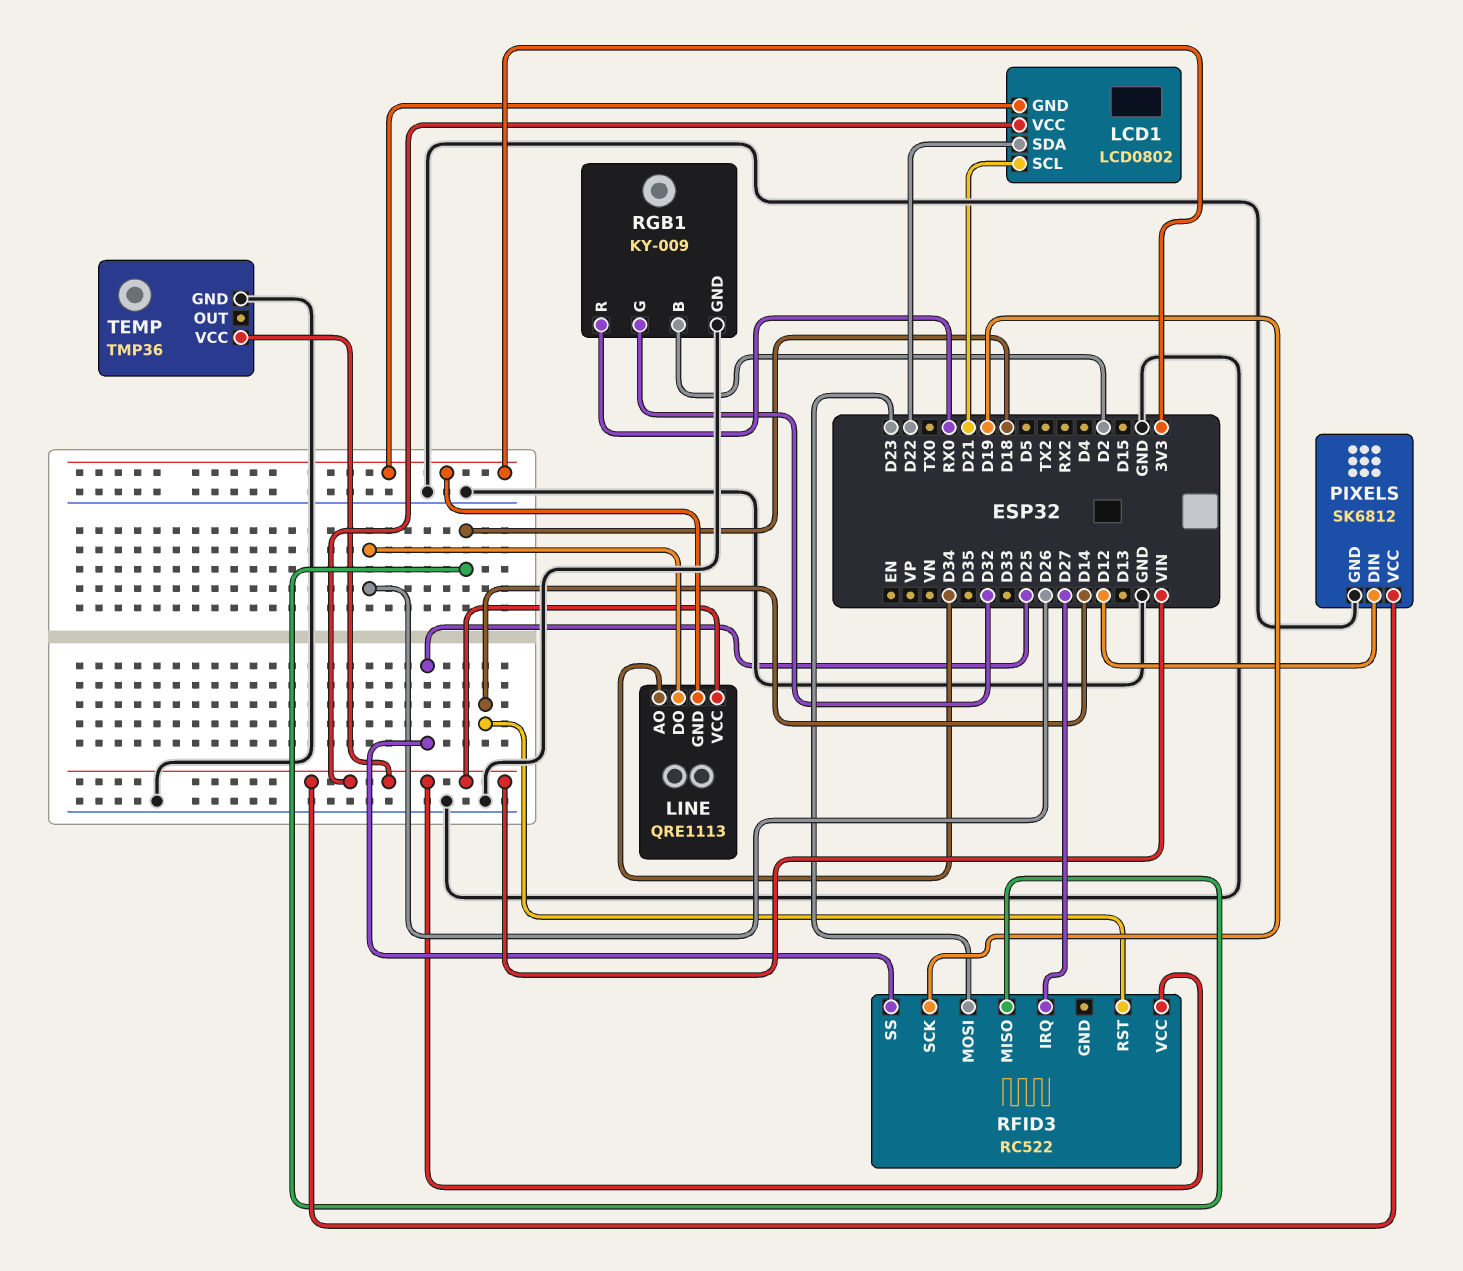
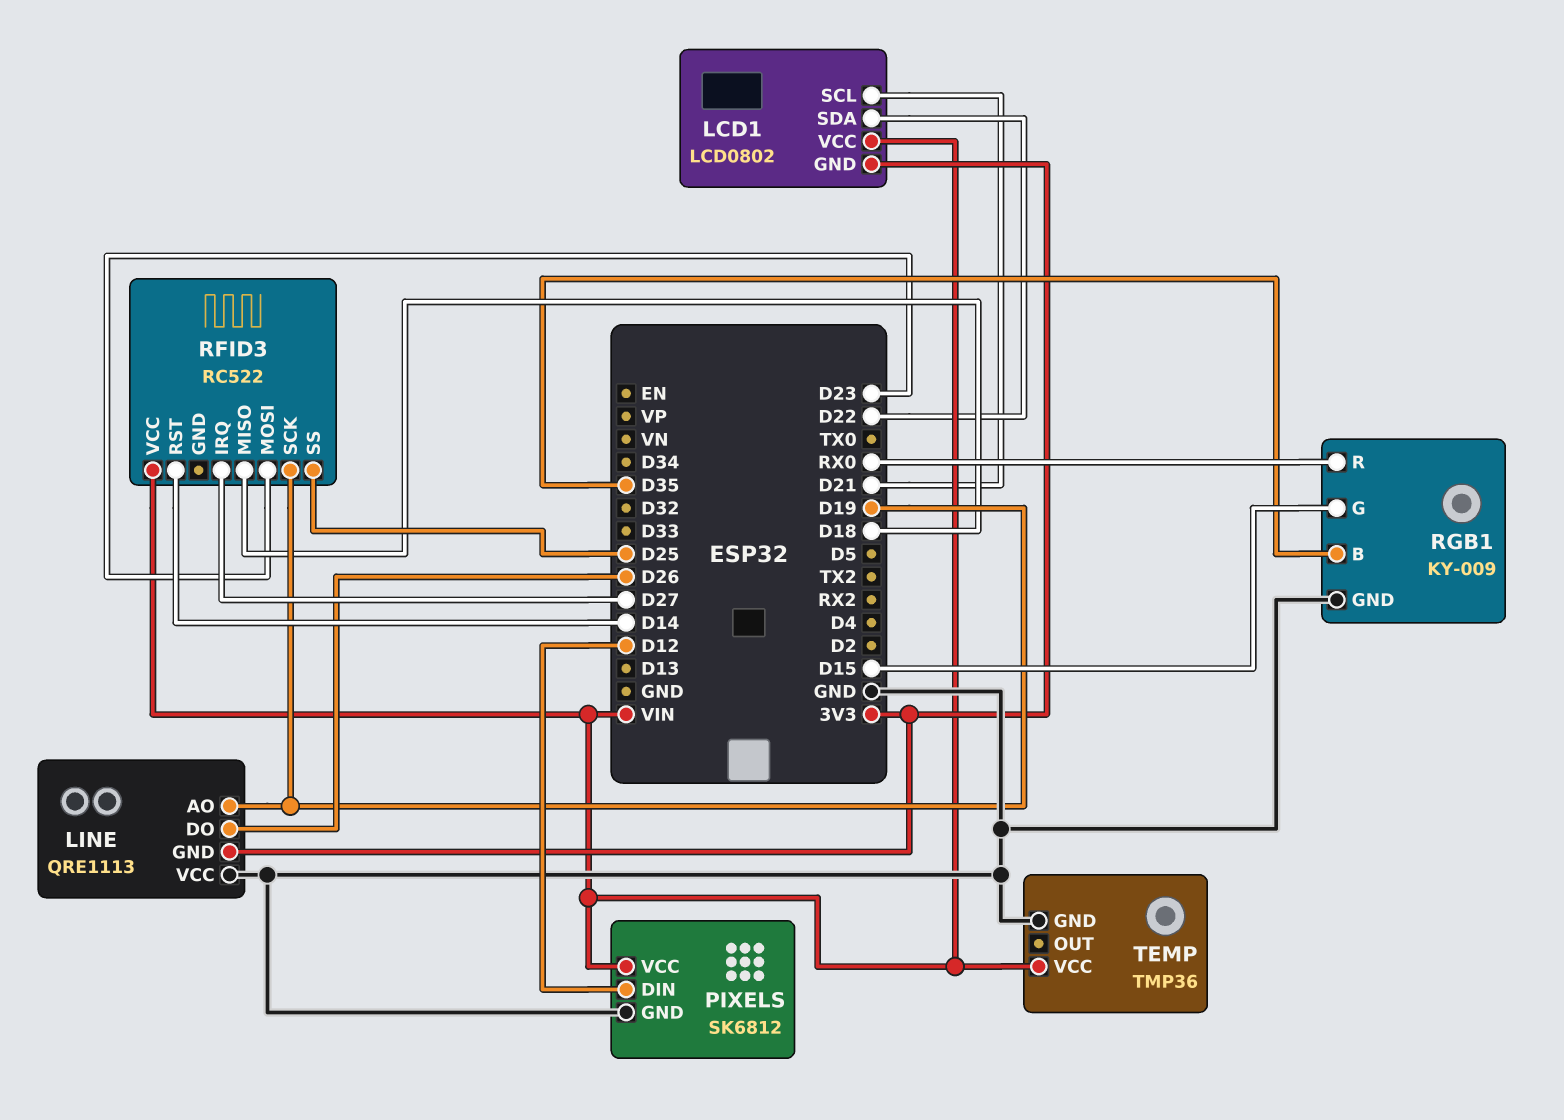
LINE pin AO: D34 -> D19
LINE pin VCC: VIN -> GND
RGB1 pin B: D2 -> D35
RGB1 pin G: D32 -> D15

